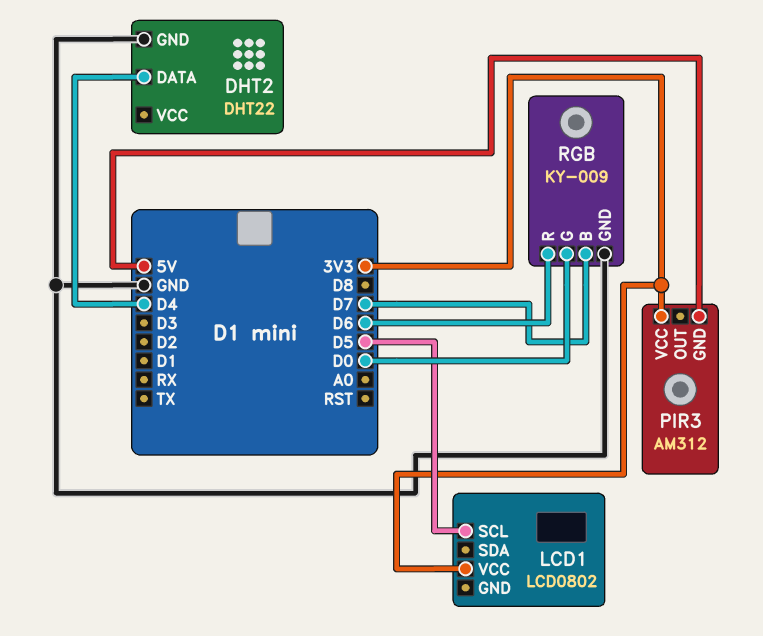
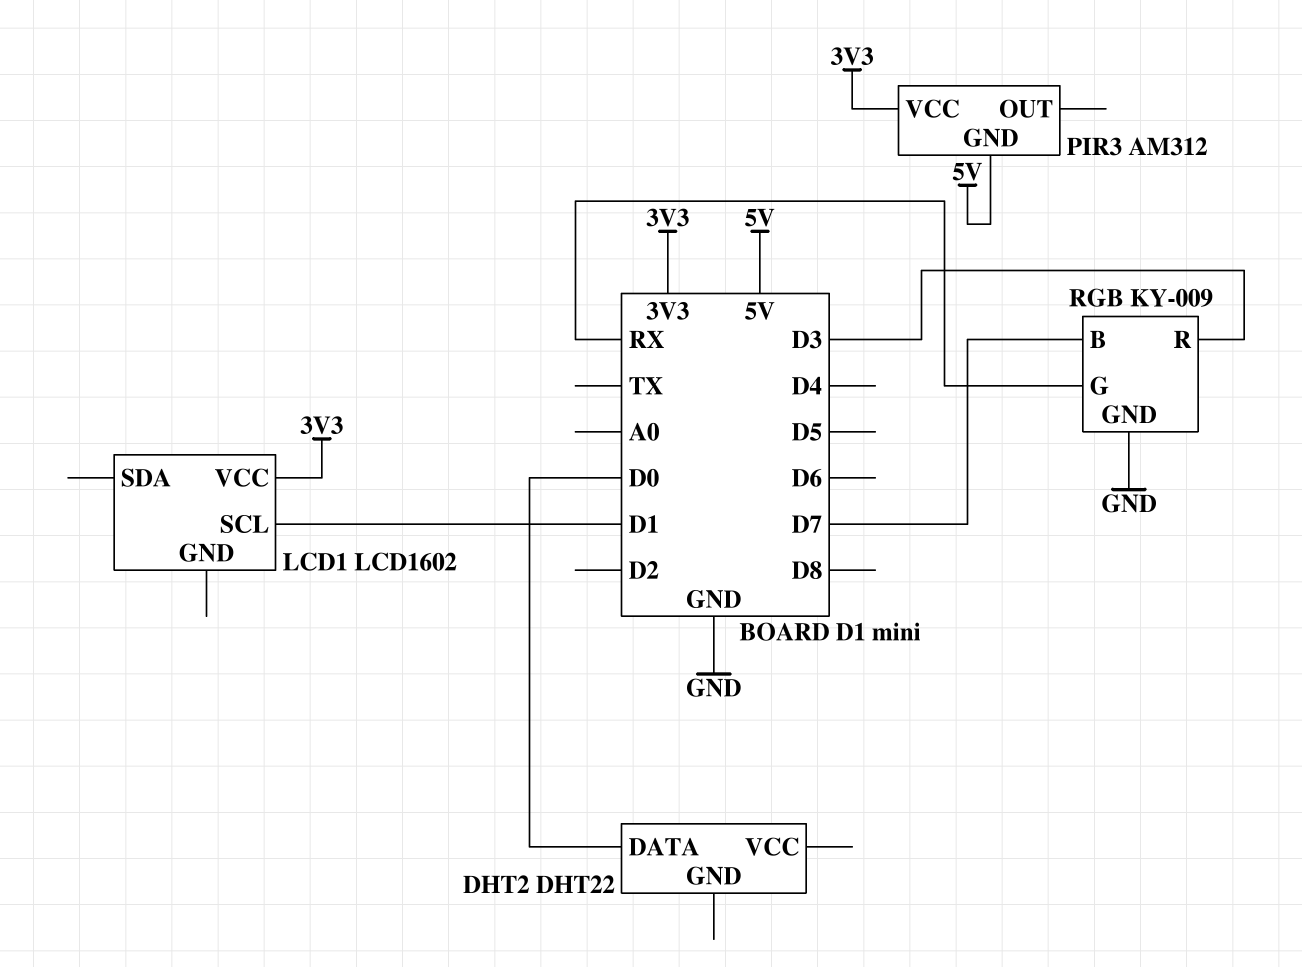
DHT2 pin DATA: D4 -> D0
DHT2 pin GND: GND -> none
LCD1: LCD0802 -> LCD1602
LCD1 pin SCL: D5 -> D1
RGB pin G: D0 -> RX
RGB pin R: D6 -> D3

